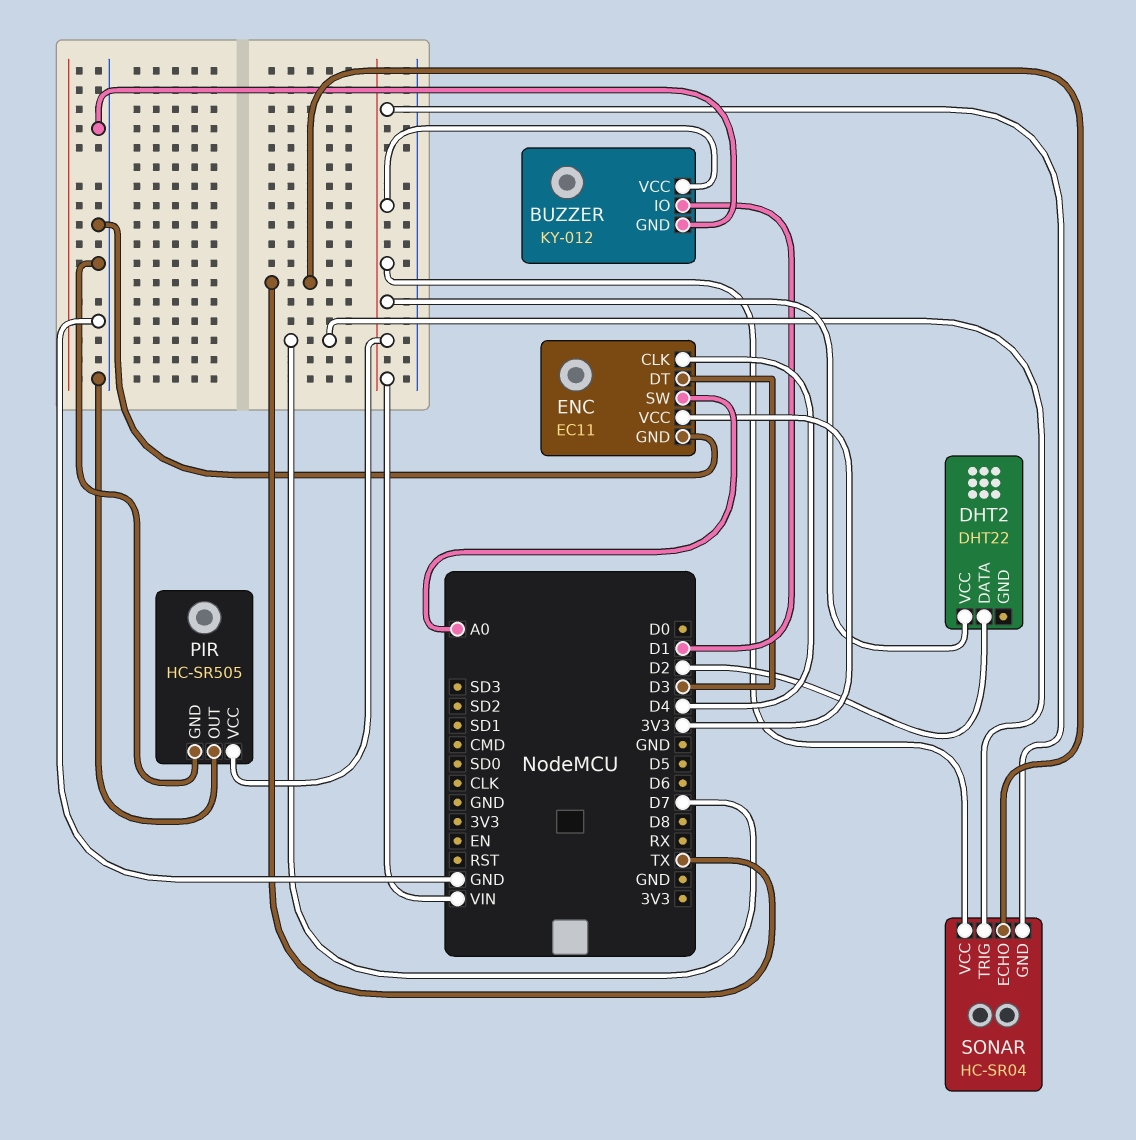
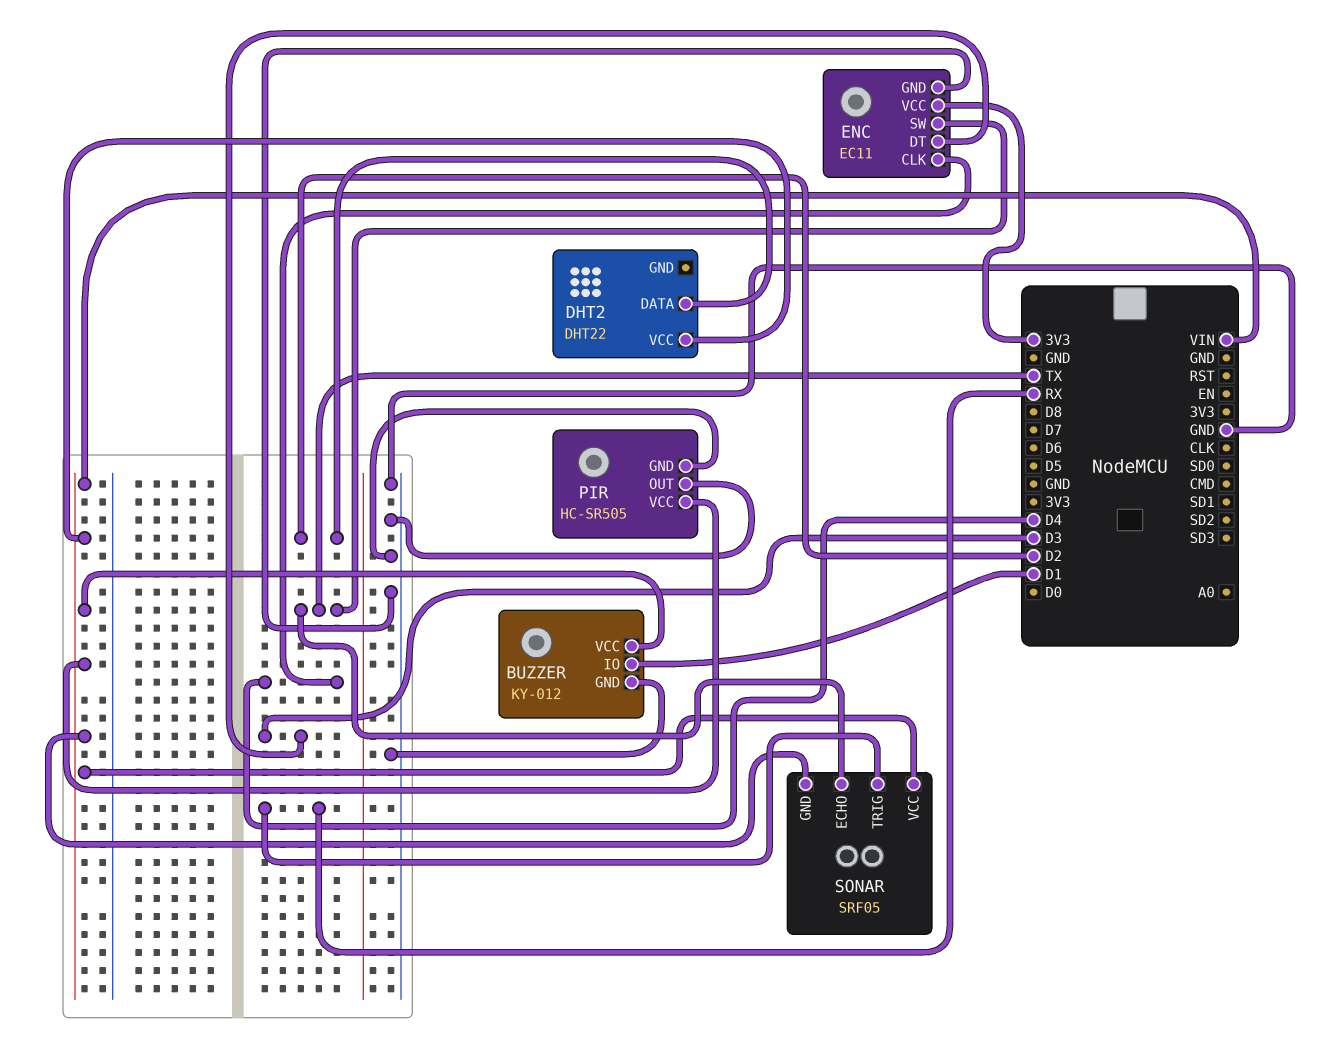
ENC pin SW: A0 -> TX
SONAR: HC-SR04 -> SRF05
SONAR pin TRIG: D7 -> RX

